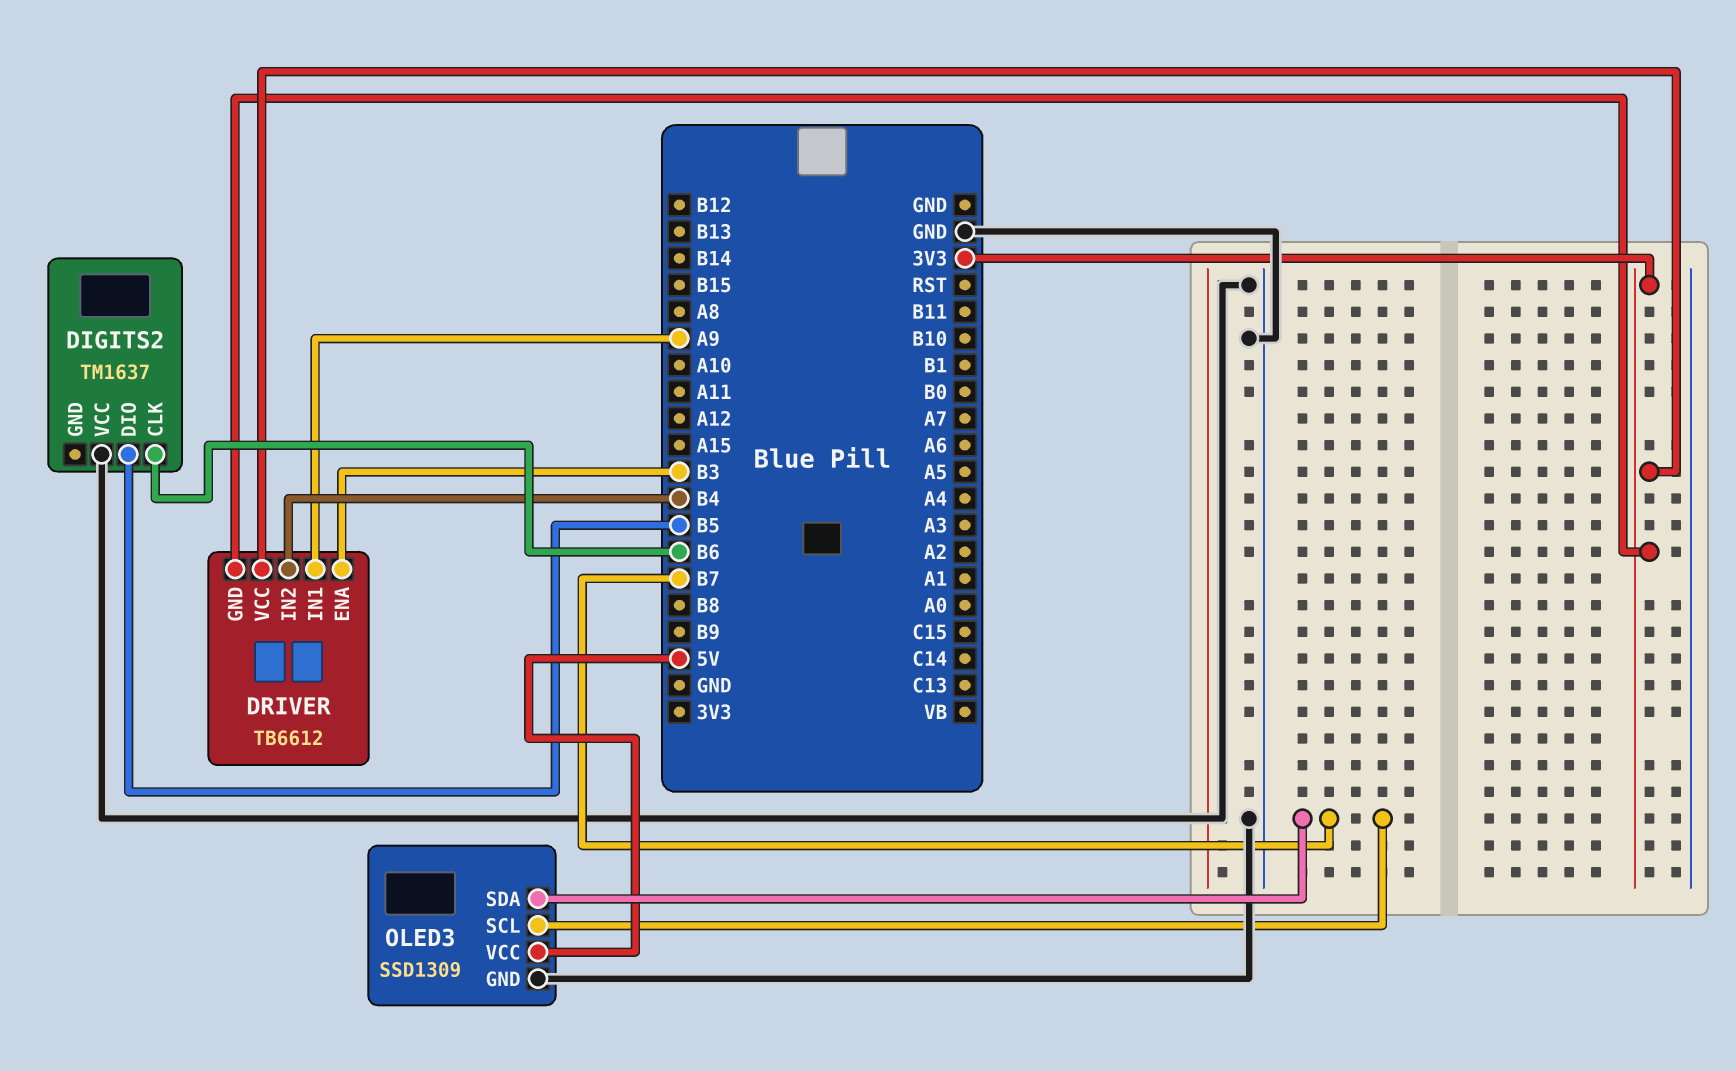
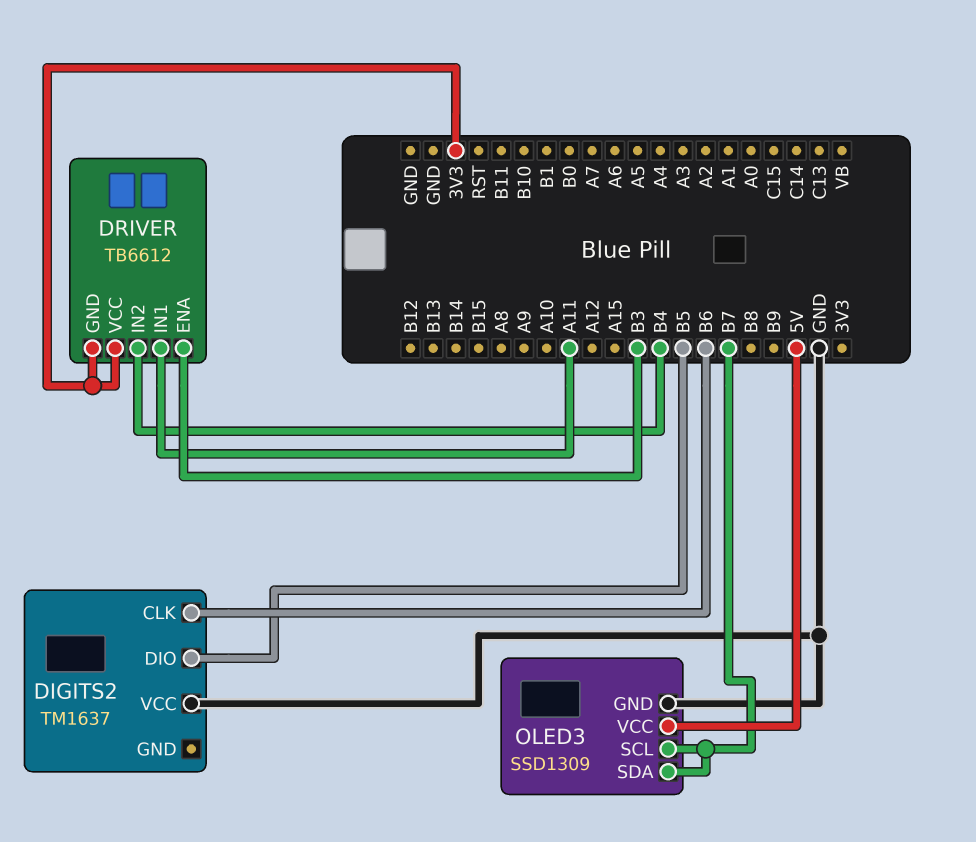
DRIVER pin IN1: A9 -> A11

